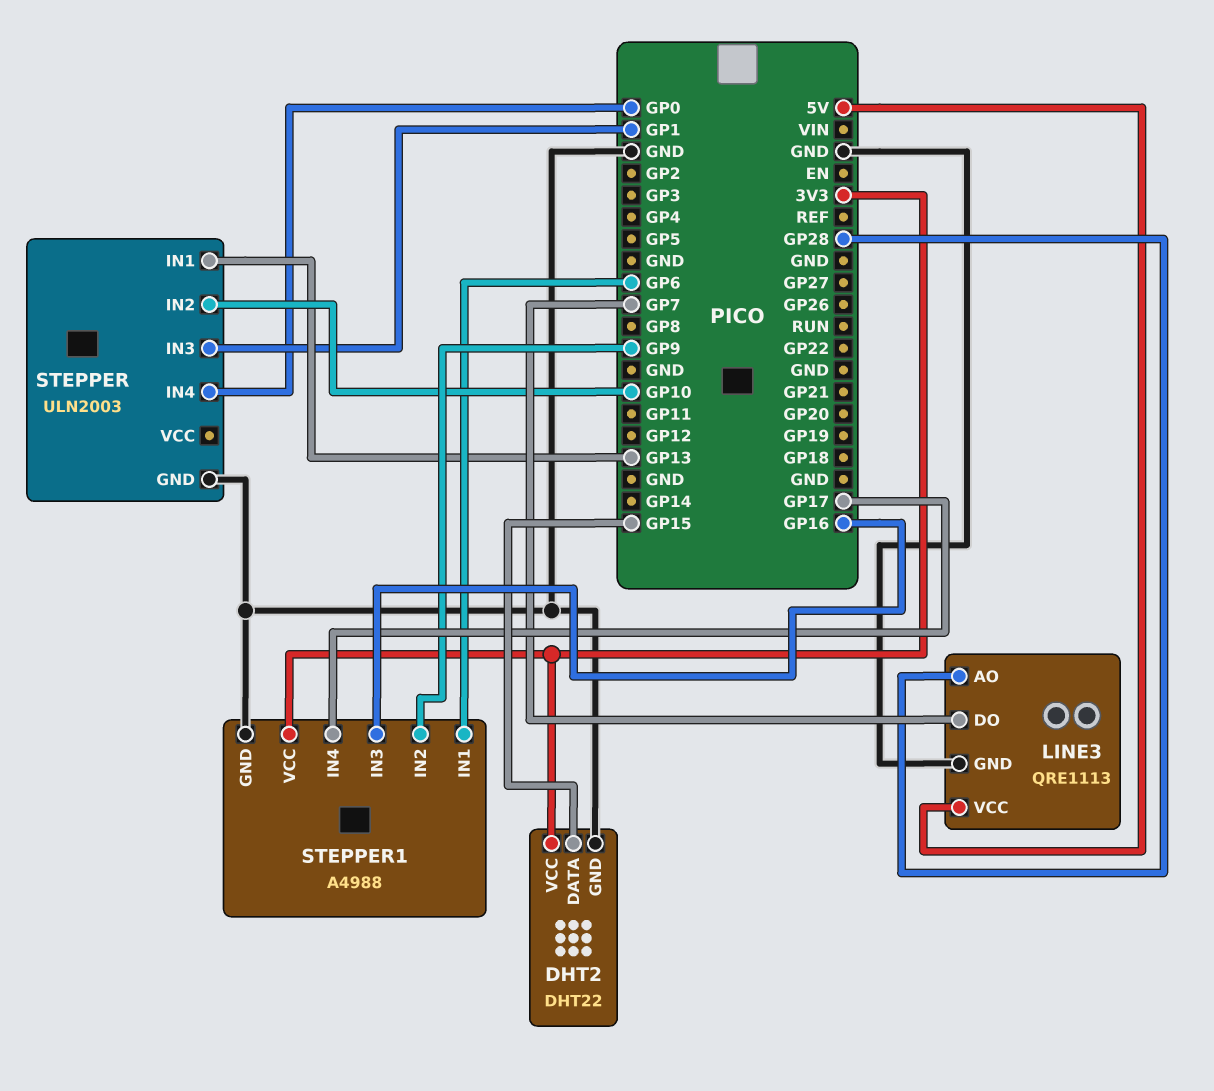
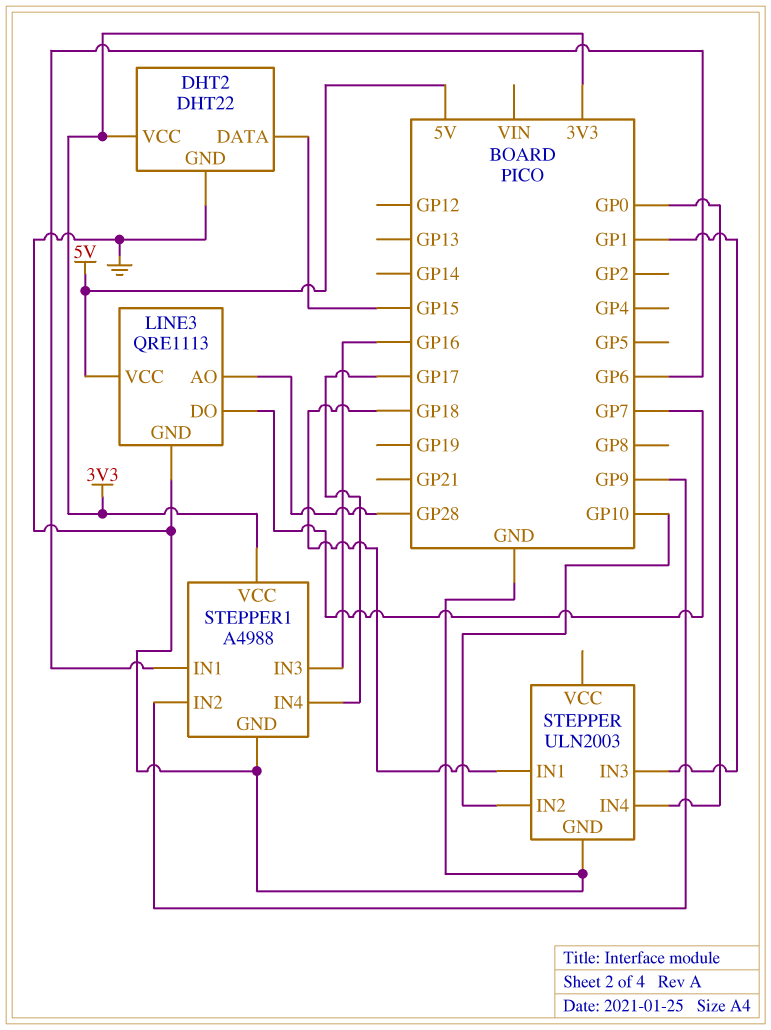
STEPPER pin IN1: GP13 -> GP18

